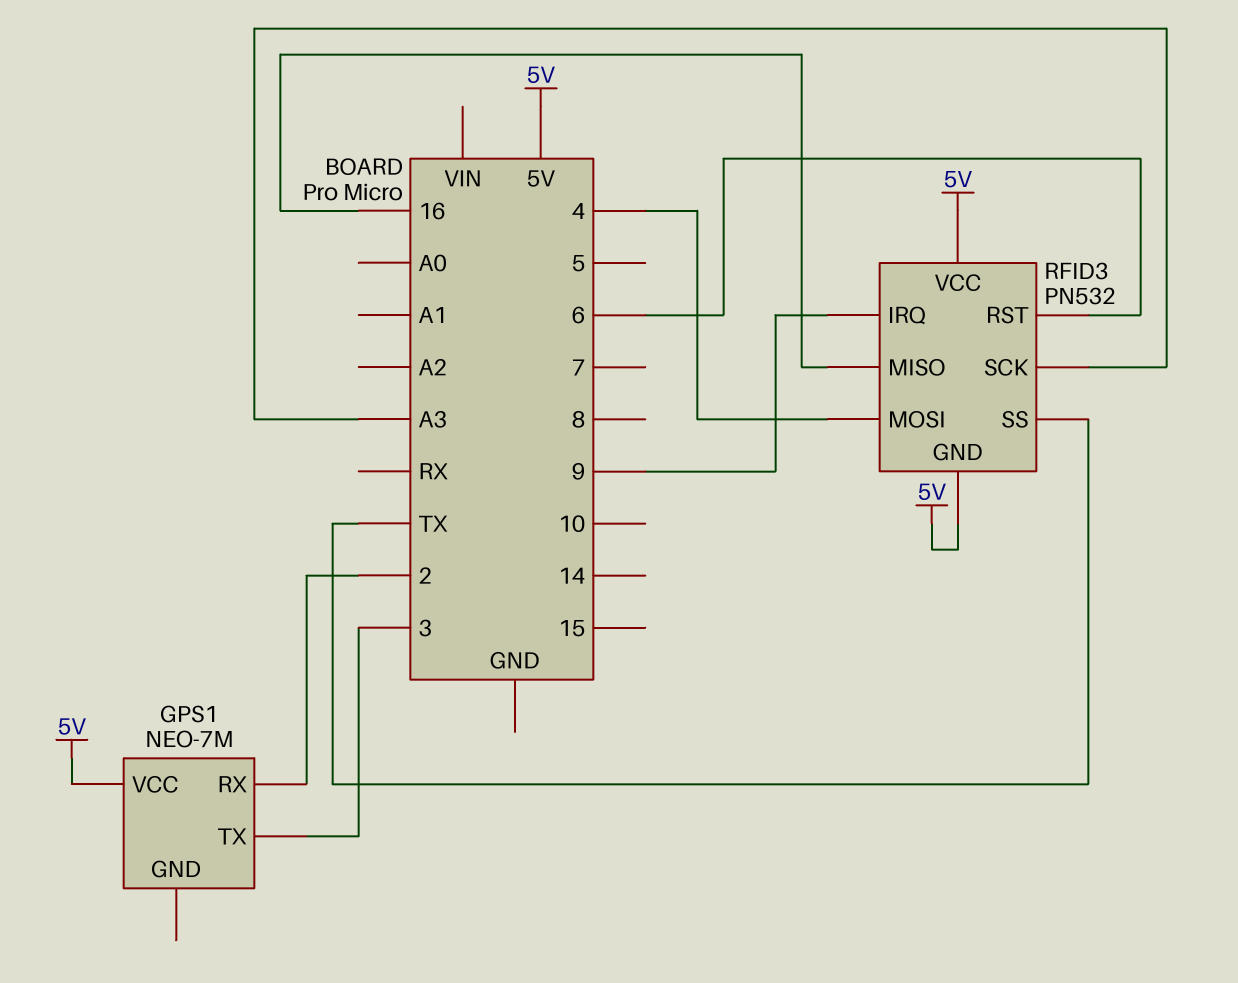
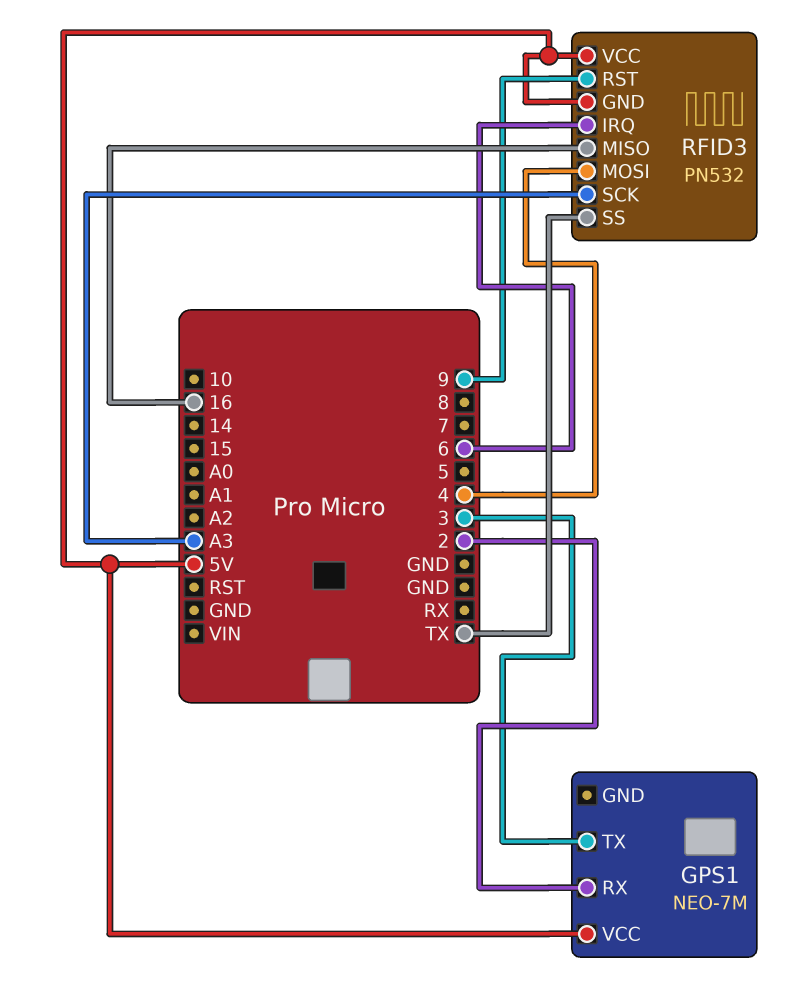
RFID3 pin IRQ: 9 -> 6
RFID3 pin RST: 6 -> 9

